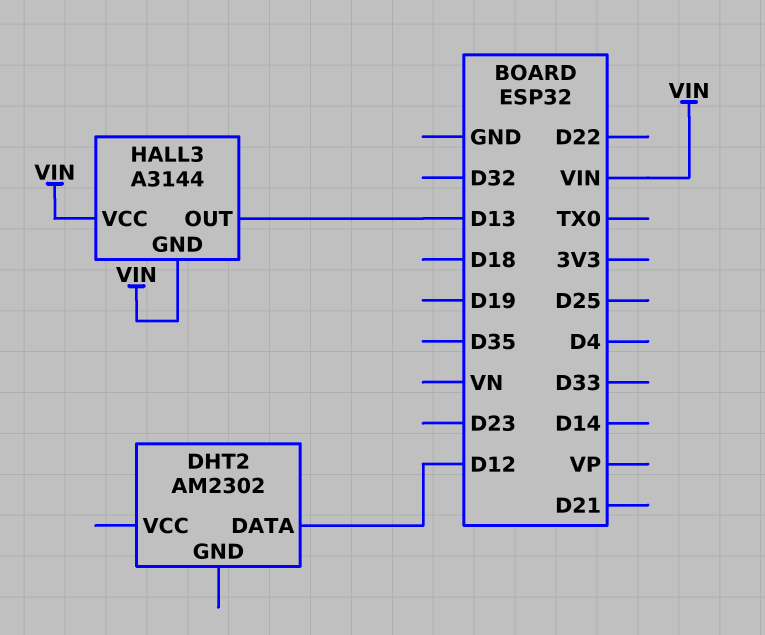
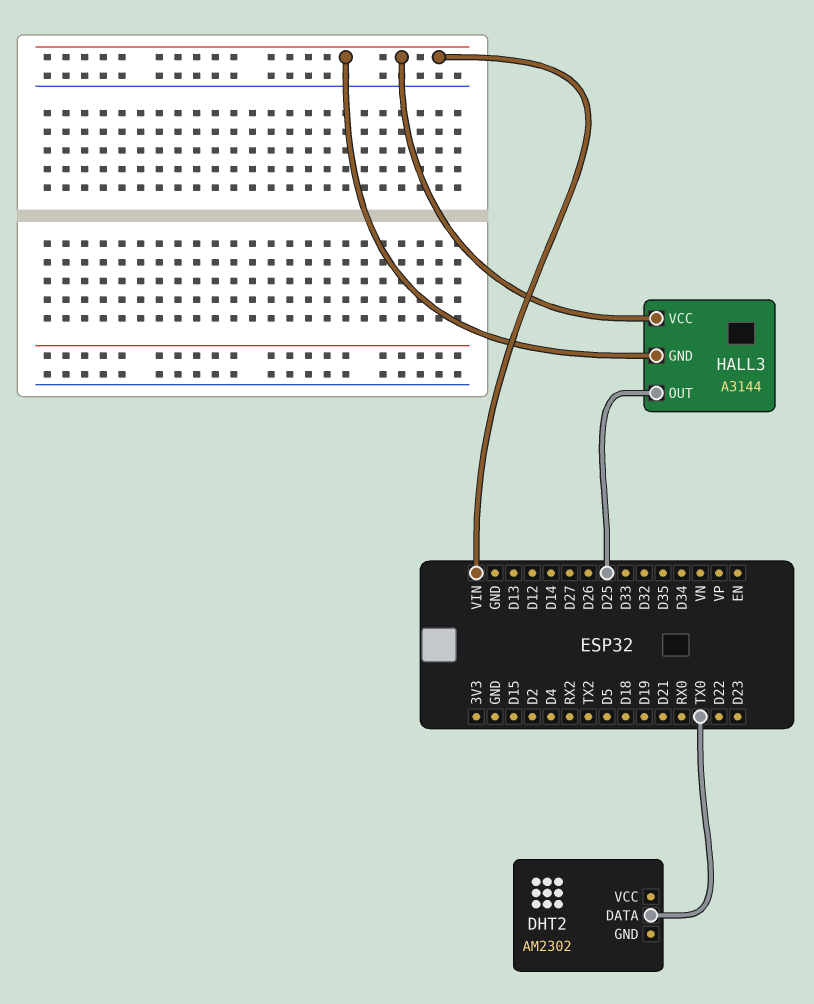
DHT2 pin DATA: D12 -> TX0
HALL3 pin OUT: D13 -> D25

